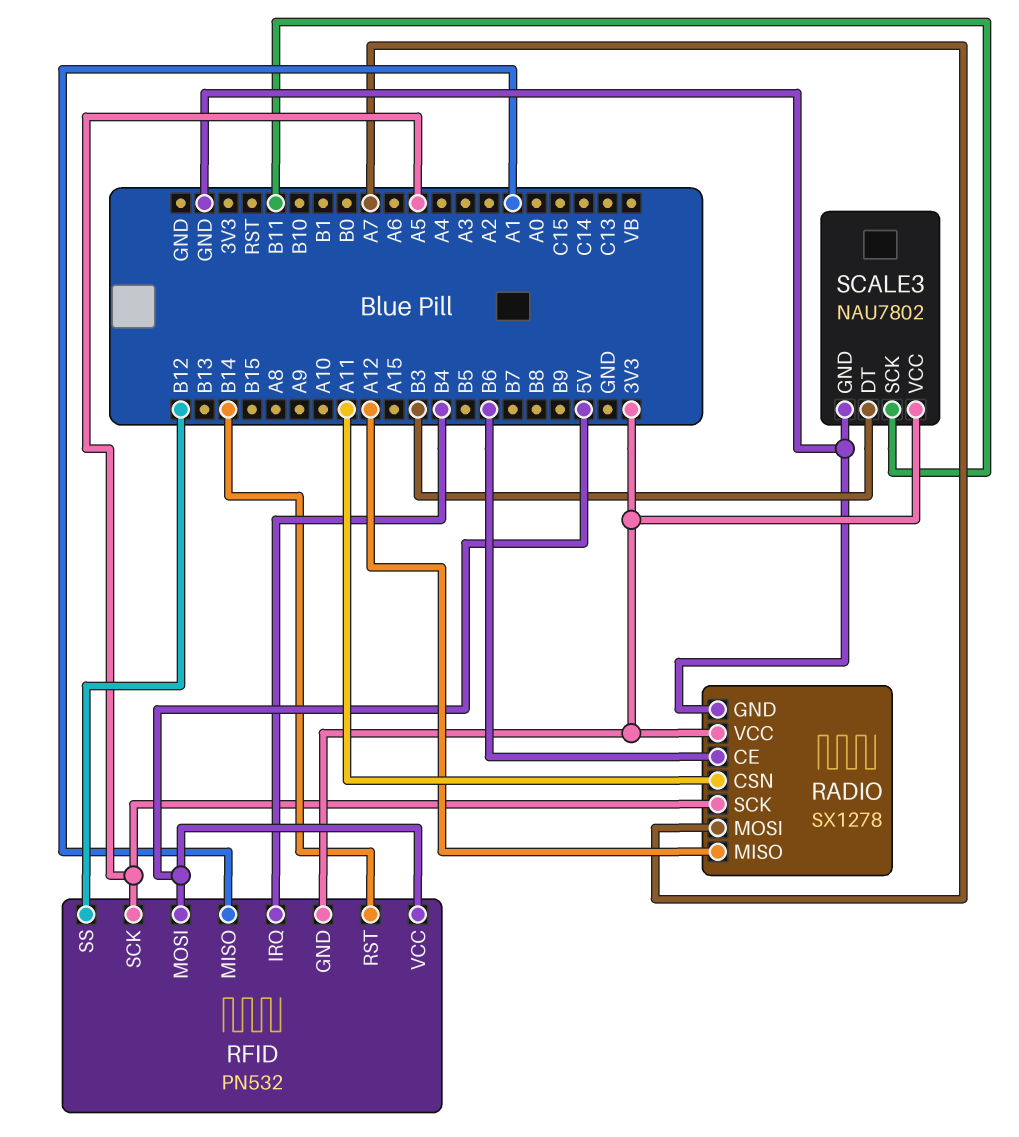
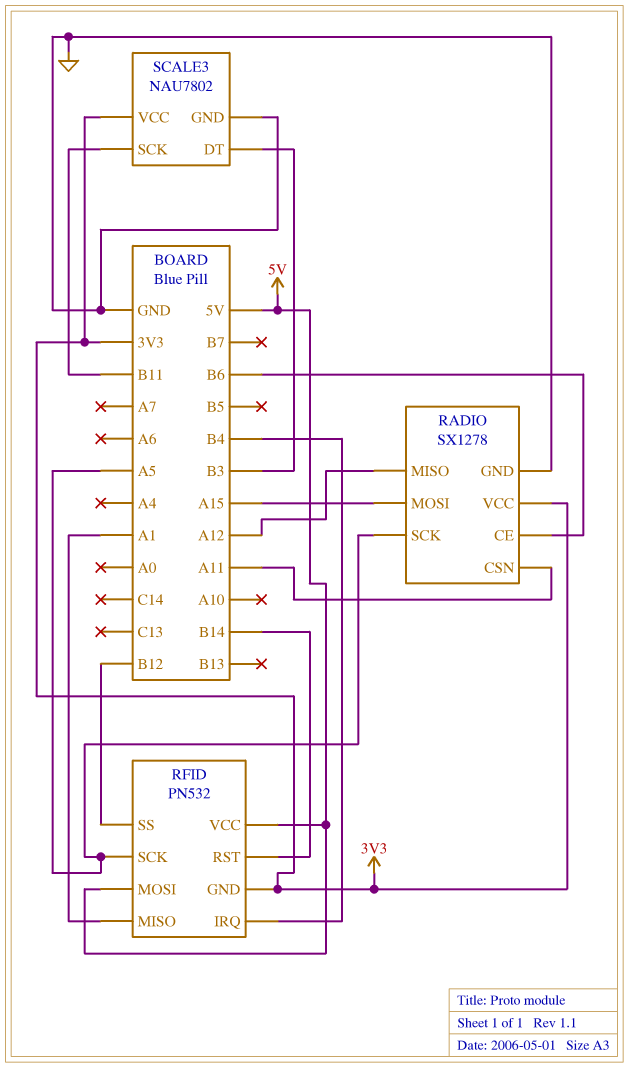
RADIO pin MOSI: A7 -> A15

